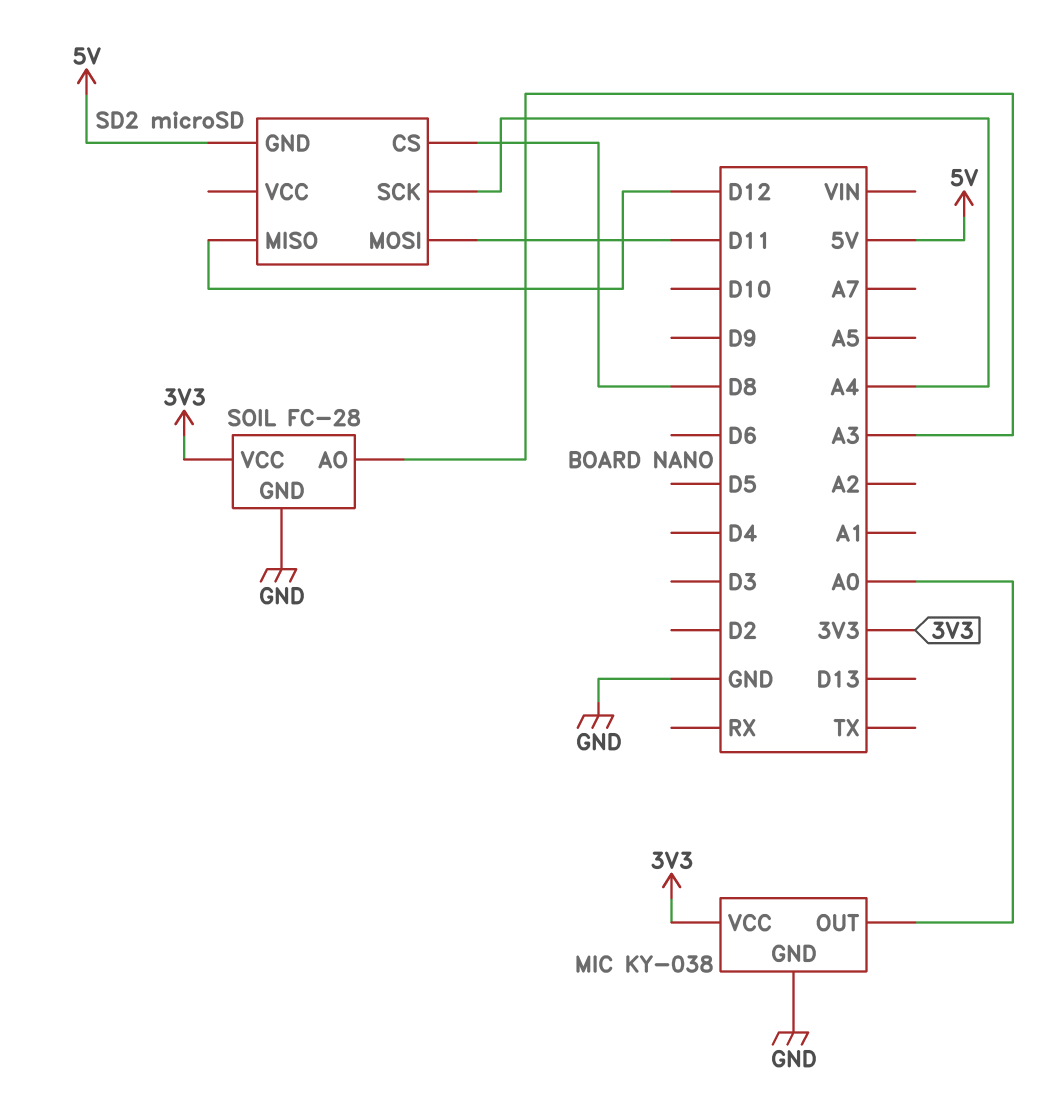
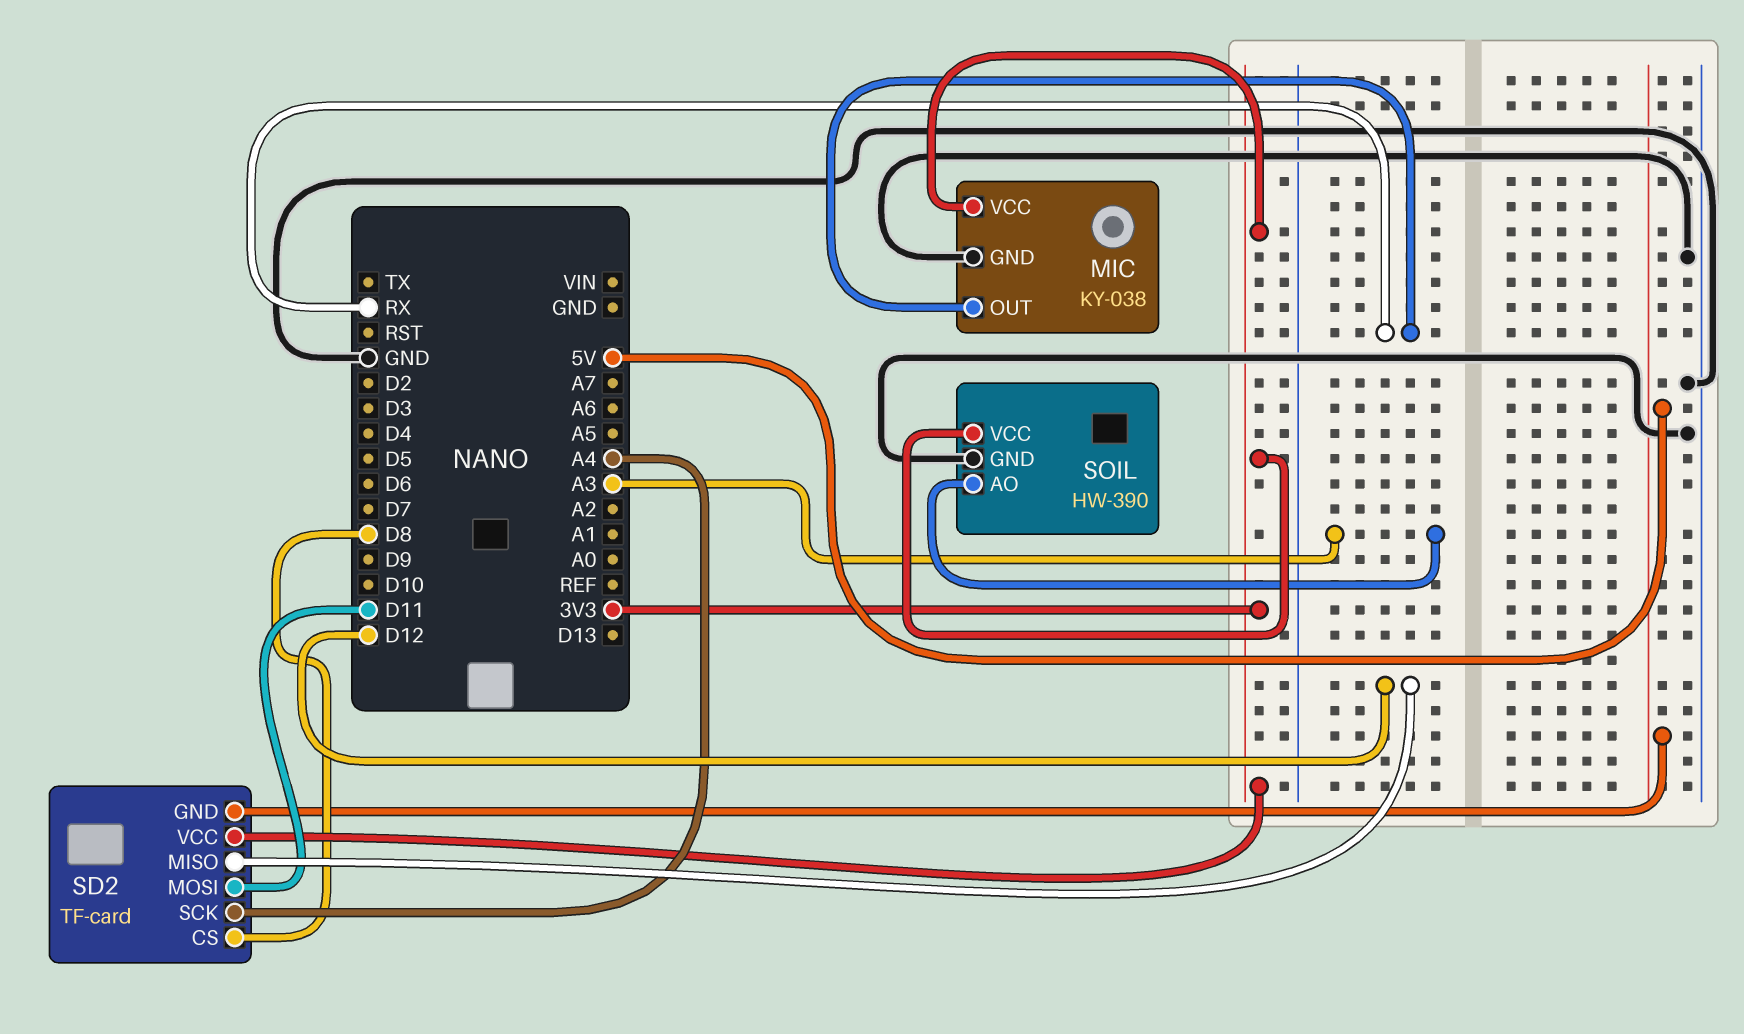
MIC pin OUT: A0 -> RX
SD2: microSD -> TF-card
SD2 pin VCC: none -> 3V3
SOIL: FC-28 -> HW-390

